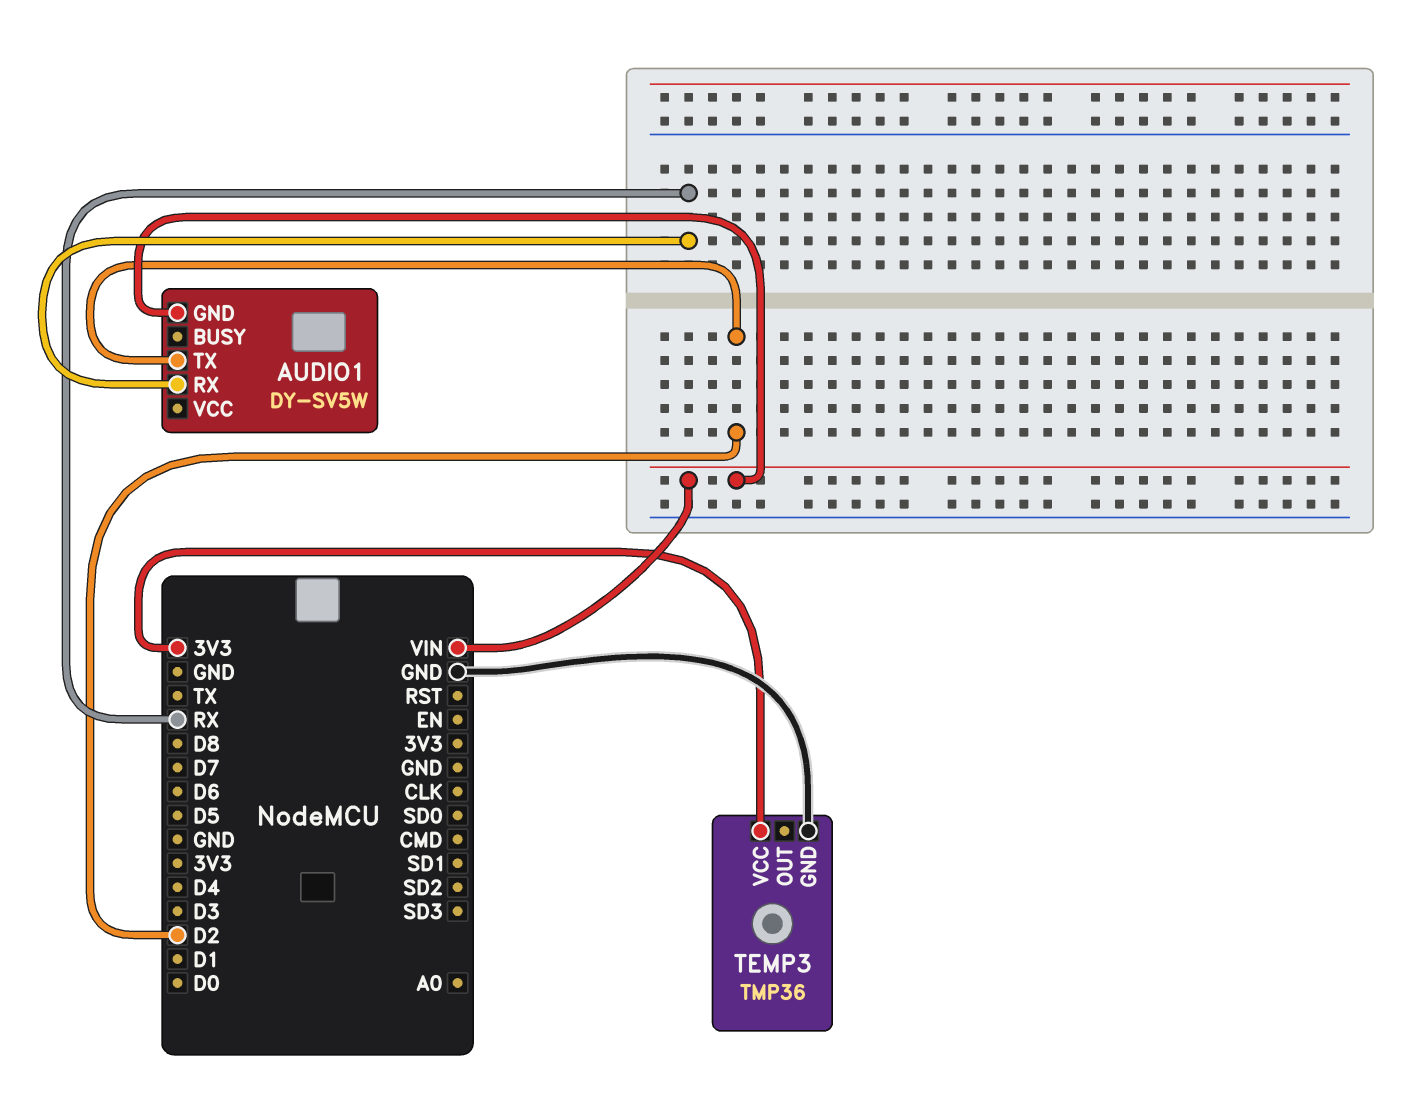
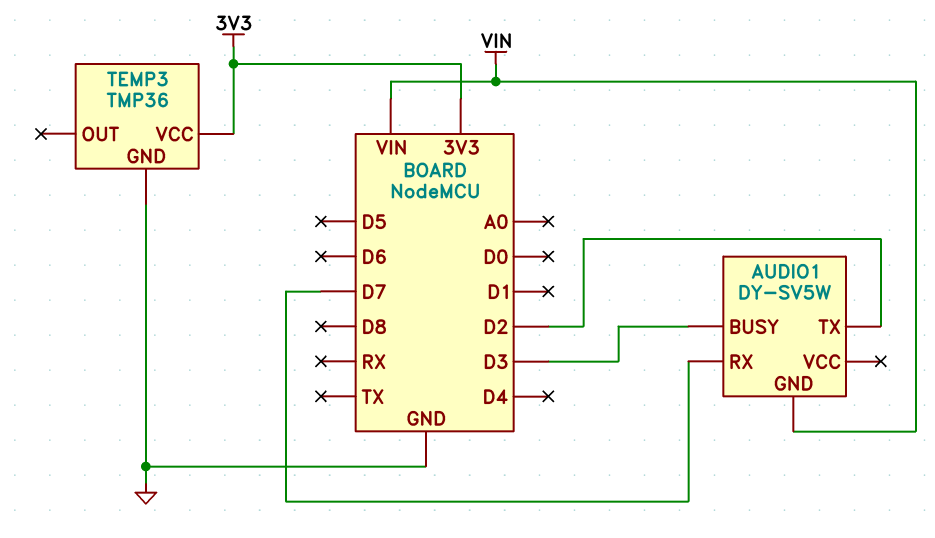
AUDIO1 pin BUSY: none -> D3
AUDIO1 pin RX: RX -> D7

